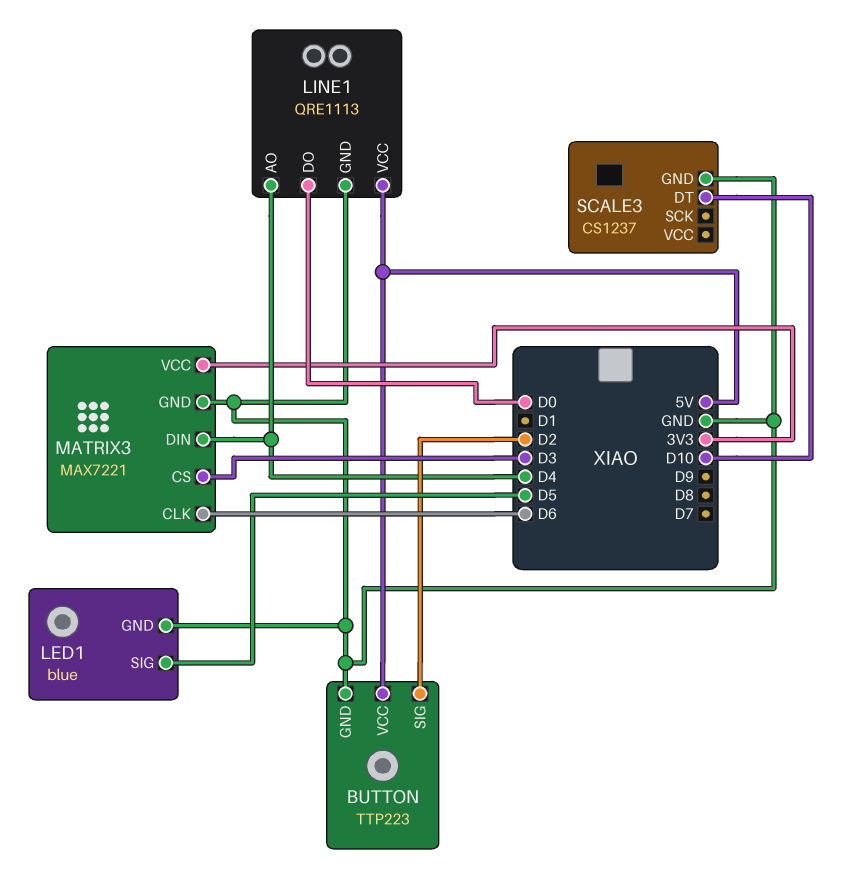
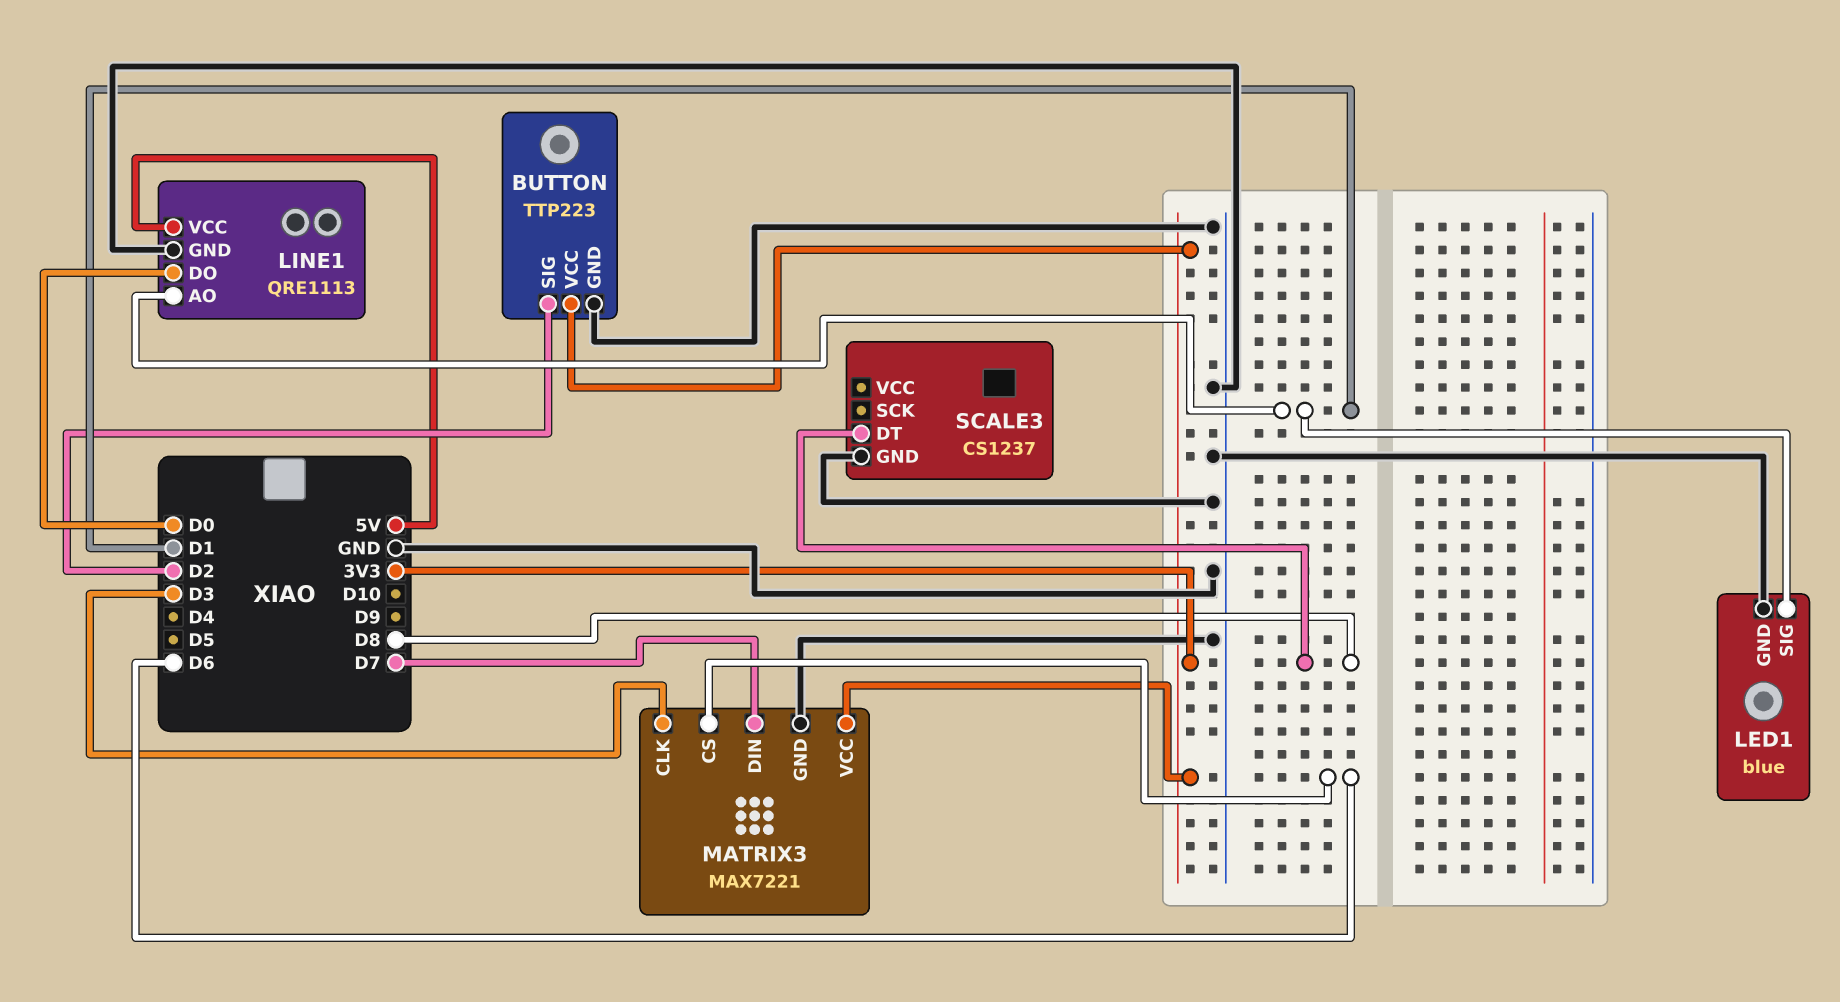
BUTTON pin VCC: 5V -> 3V3
LED1 pin SIG: D5 -> D1
LINE1 pin AO: D4 -> D1
MATRIX3 pin CLK: D6 -> D3
MATRIX3 pin CS: D3 -> D6
MATRIX3 pin DIN: D4 -> D7
SCALE3 pin DT: D10 -> D8

